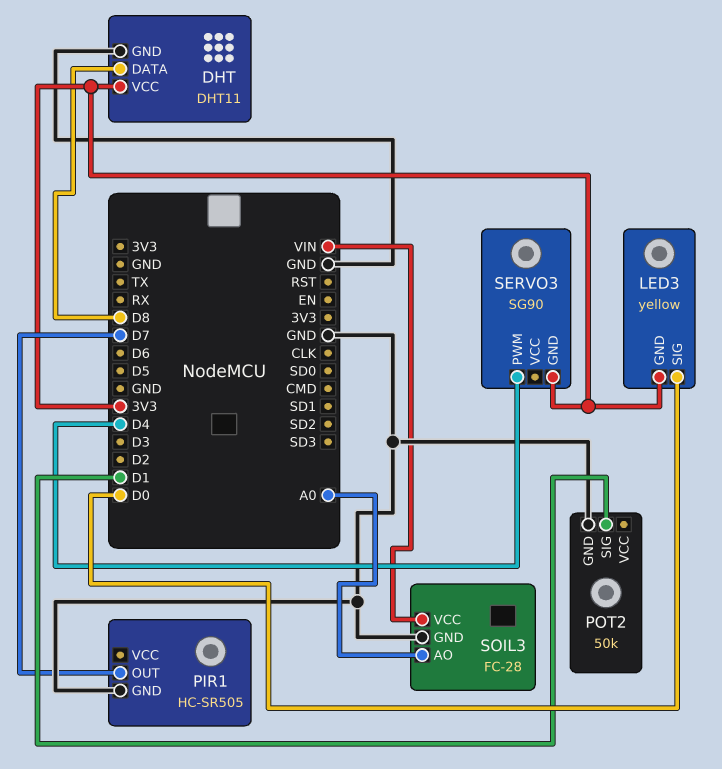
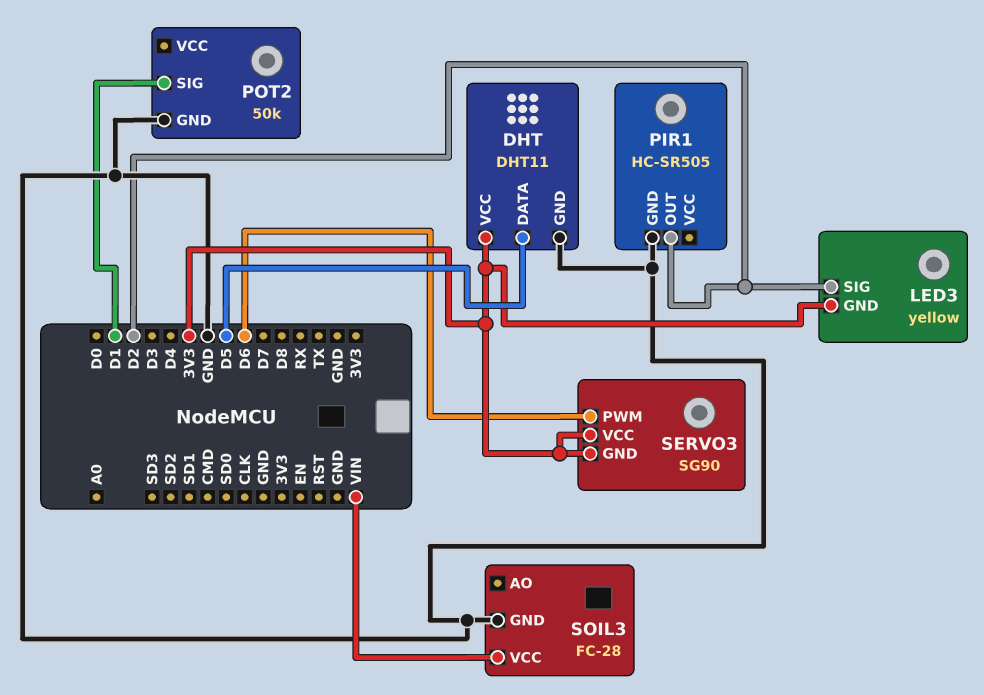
DHT pin DATA: D8 -> D5
LED3 pin SIG: D0 -> D2
PIR1 pin OUT: D7 -> D2
SERVO3 pin PWM: D4 -> D6
SERVO3 pin VCC: none -> 3V3
SOIL3 pin AO: A0 -> none

